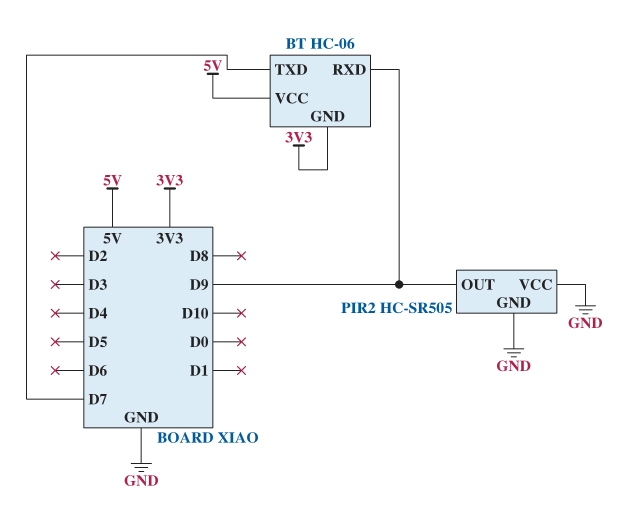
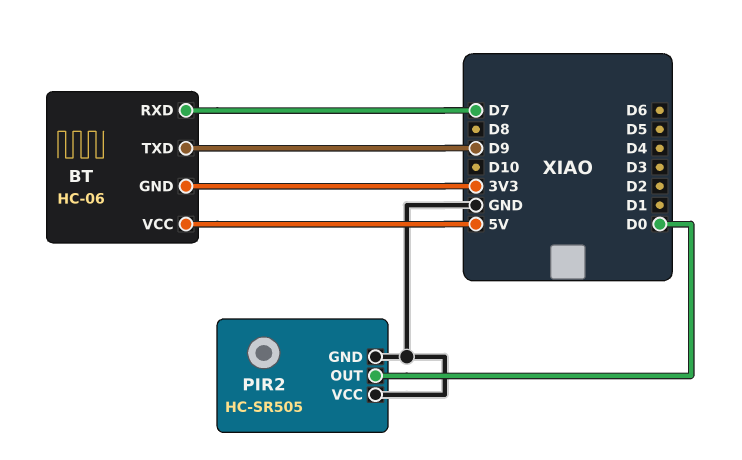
BT pin RXD: D9 -> D7
BT pin TXD: D7 -> D9
PIR2 pin OUT: D9 -> D0

